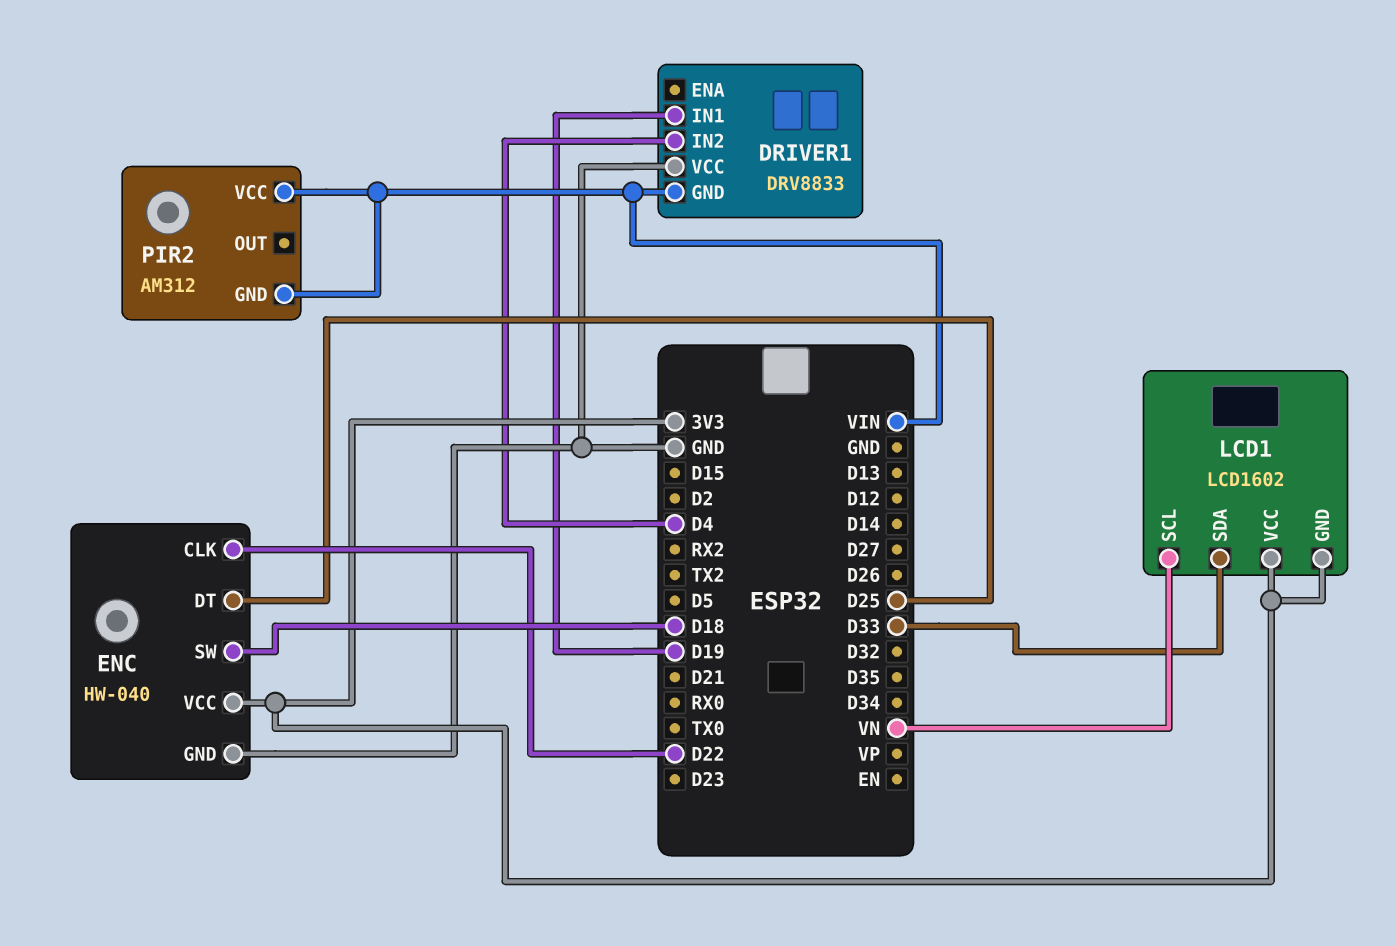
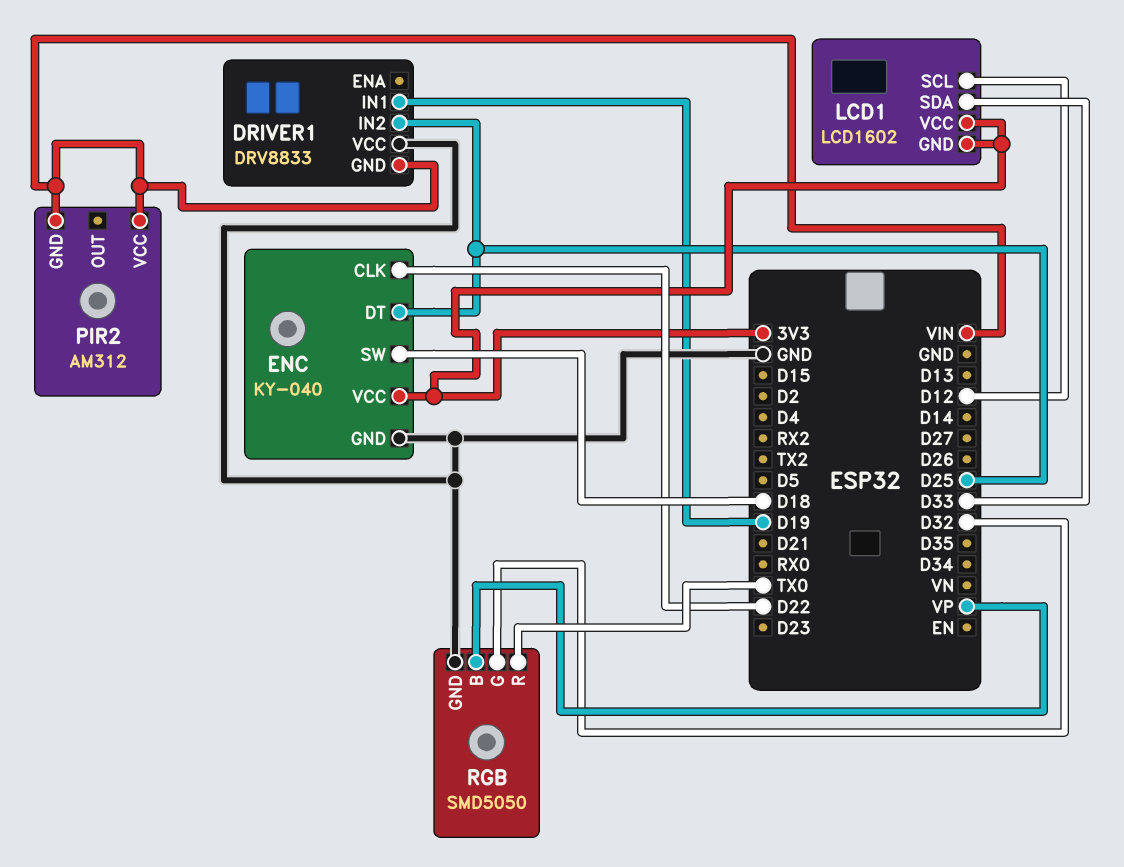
DRIVER1 pin IN2: D4 -> D25
ENC: HW-040 -> KY-040
LCD1 pin SCL: VN -> D12
RGB: none -> SMD5050
RGB pin B: none -> VP
RGB pin G: none -> D32
RGB pin GND: none -> GND
RGB pin R: none -> TX0

